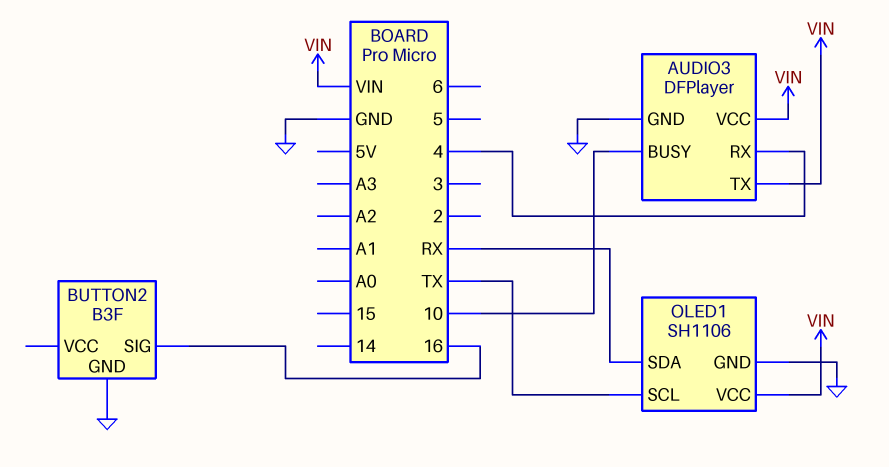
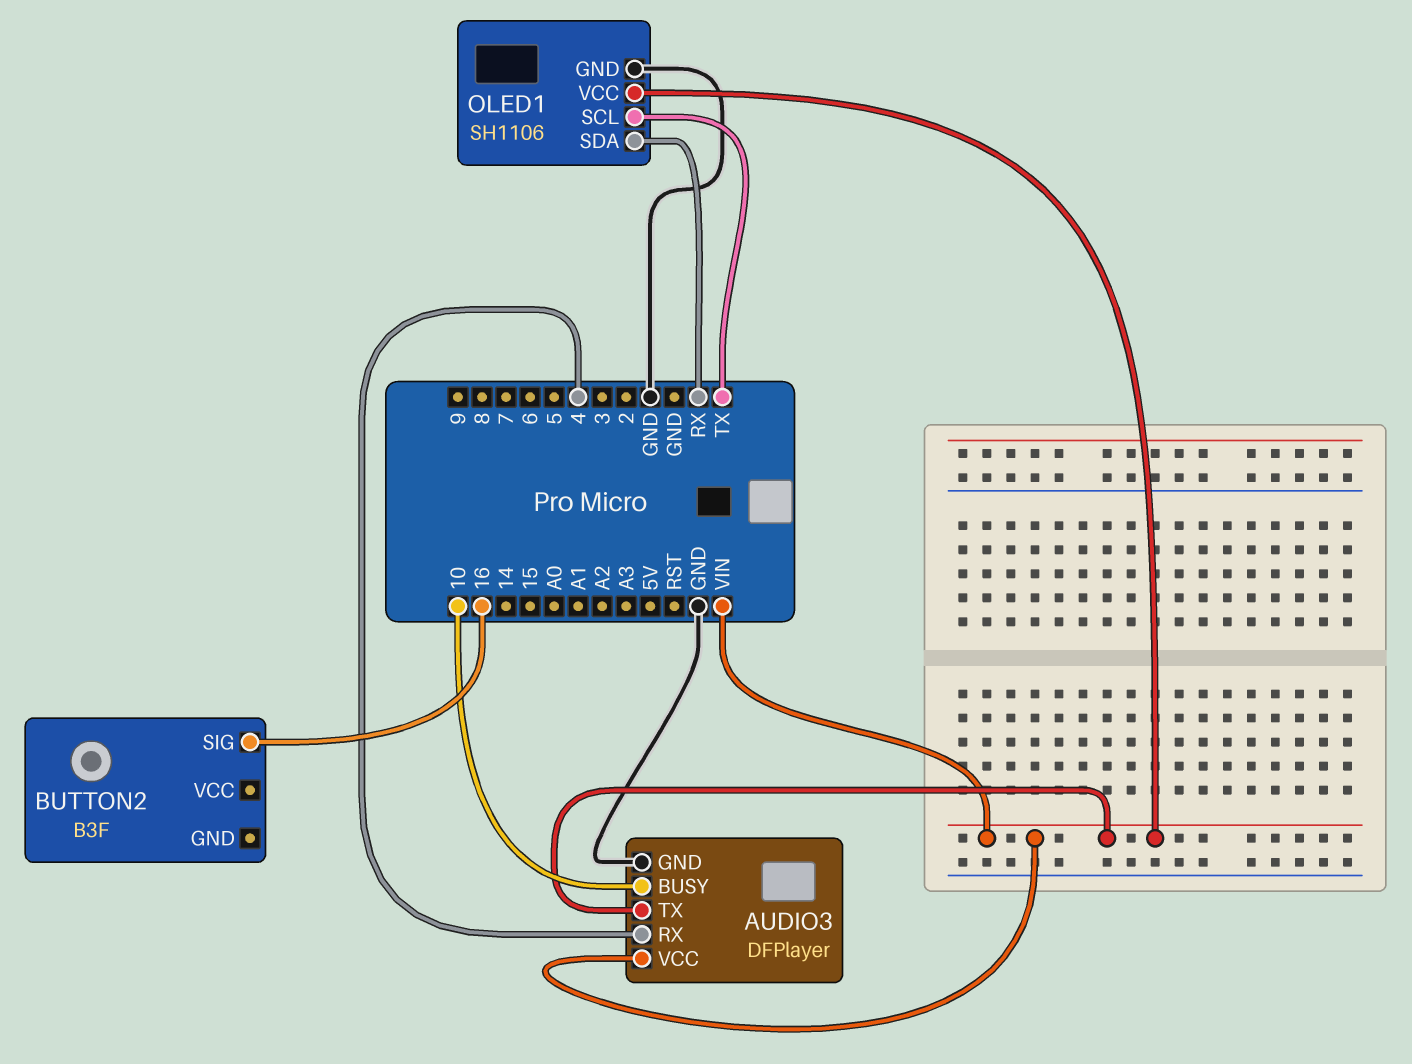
BUTTON2 pin GND: GND -> none

